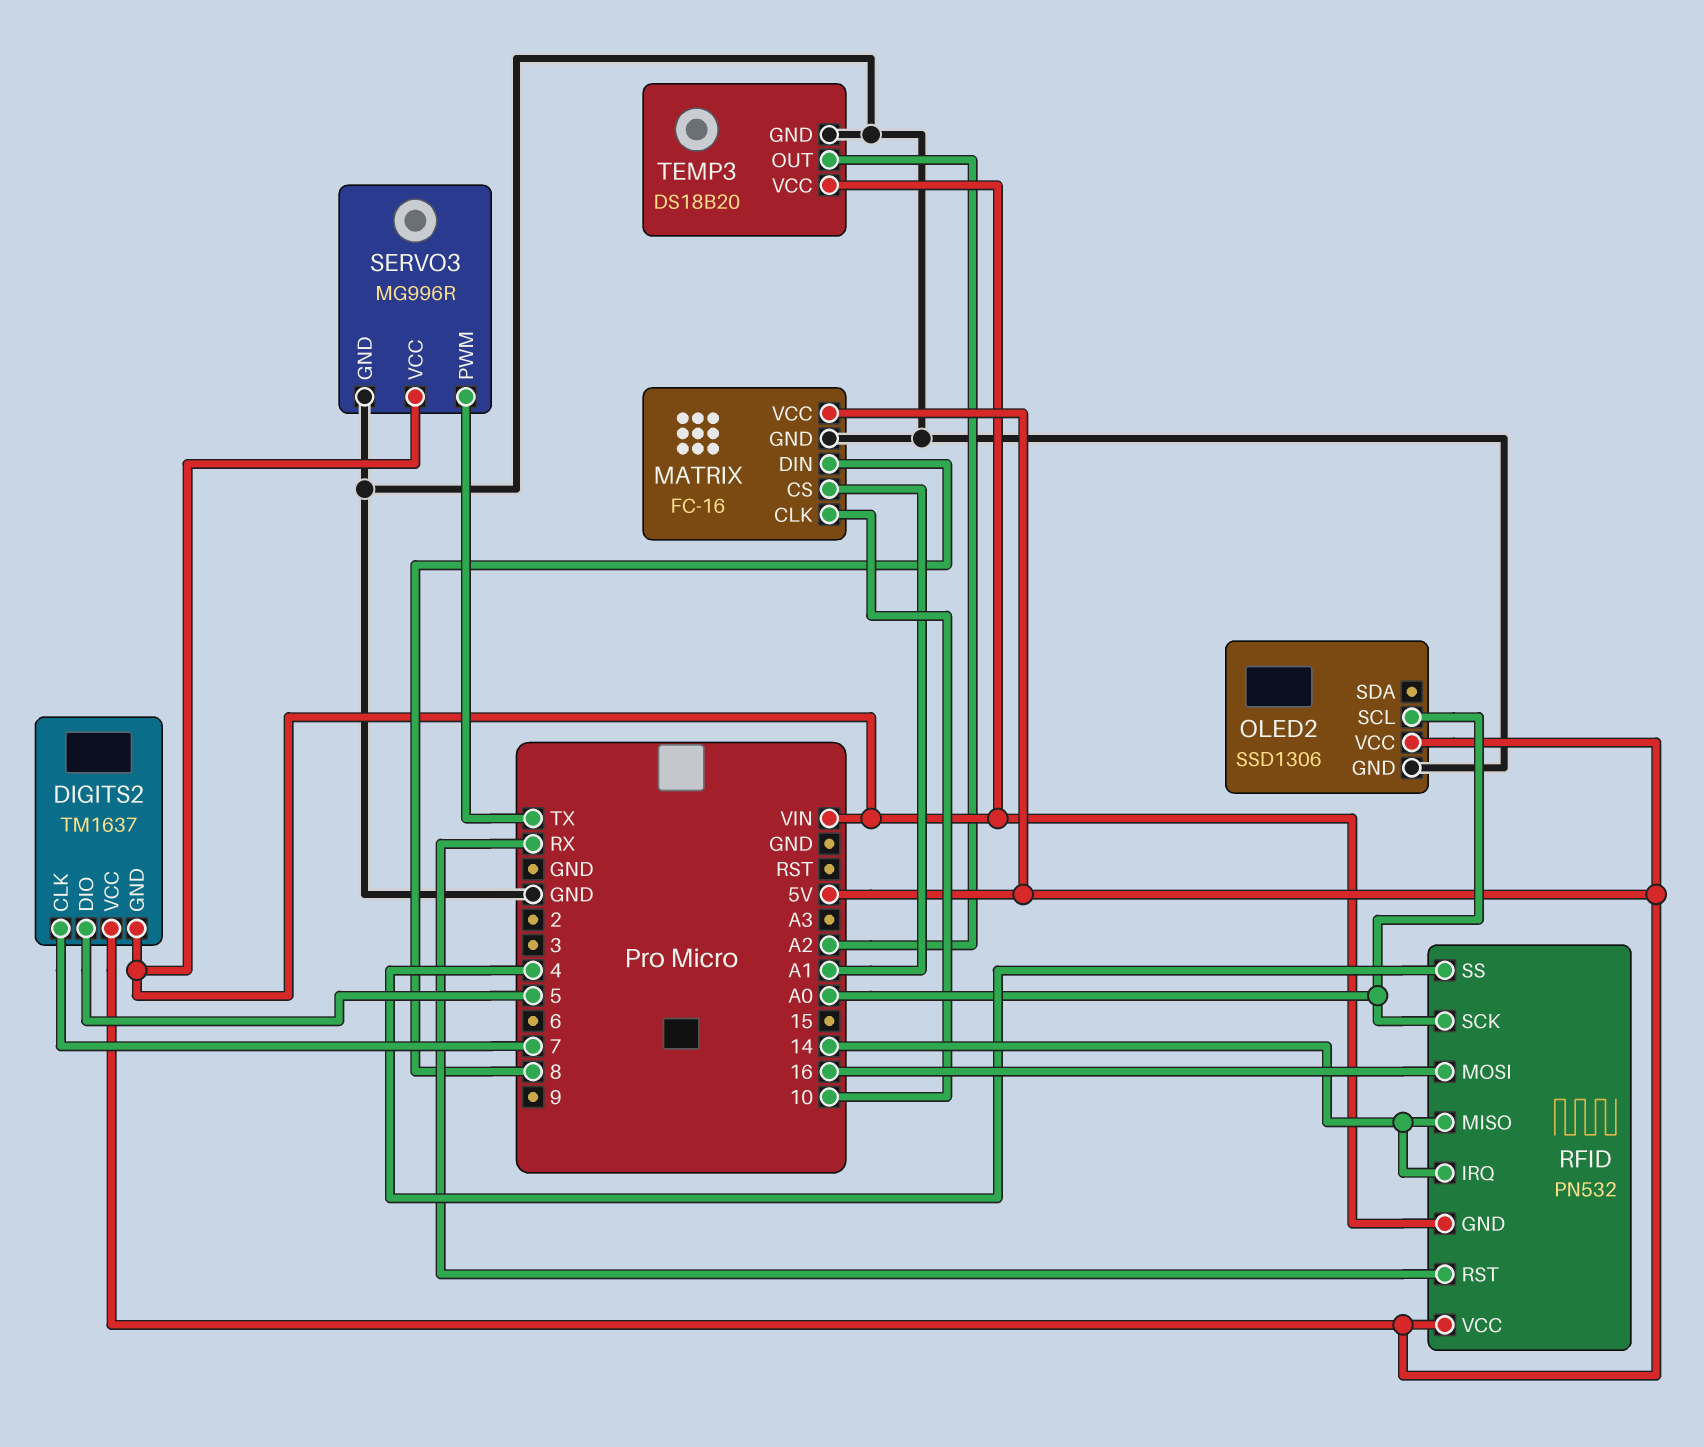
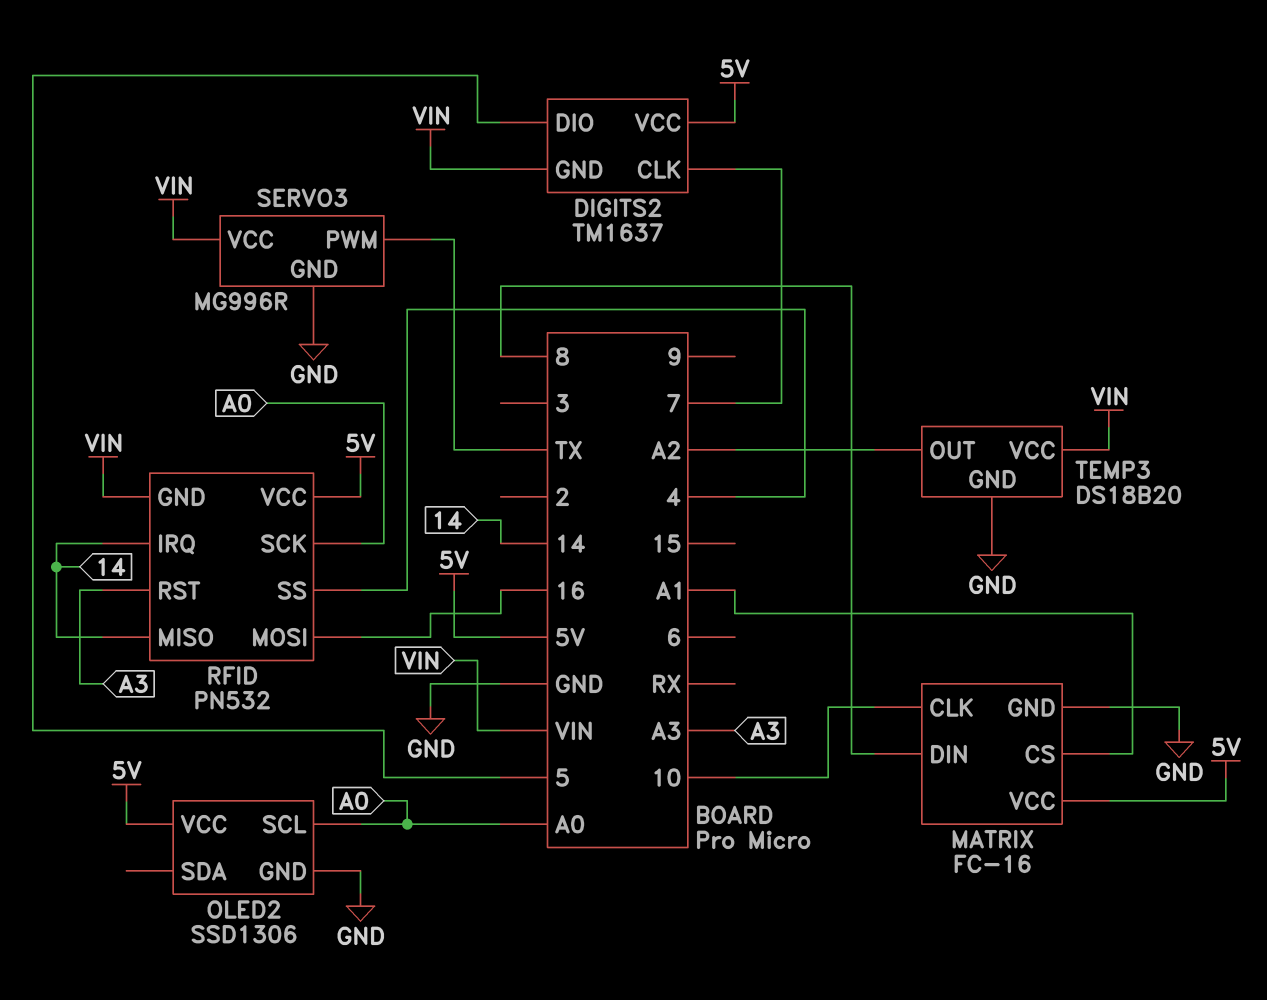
RFID pin RST: RX -> A3

